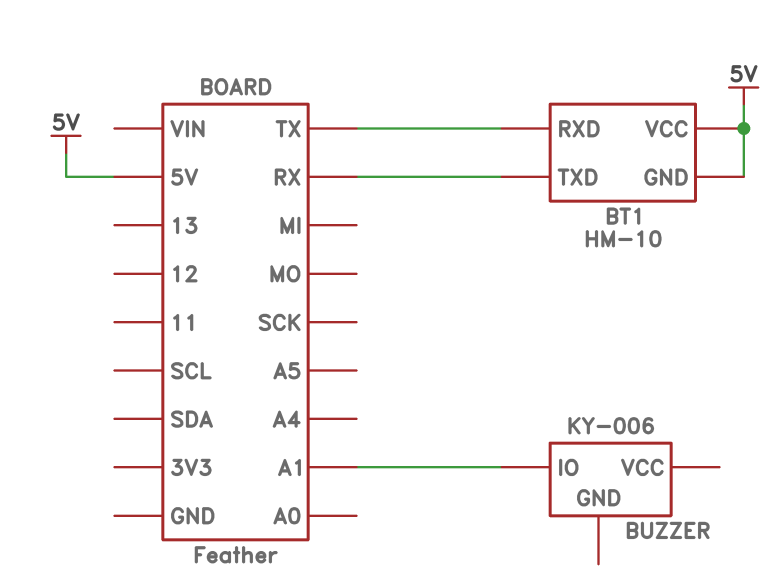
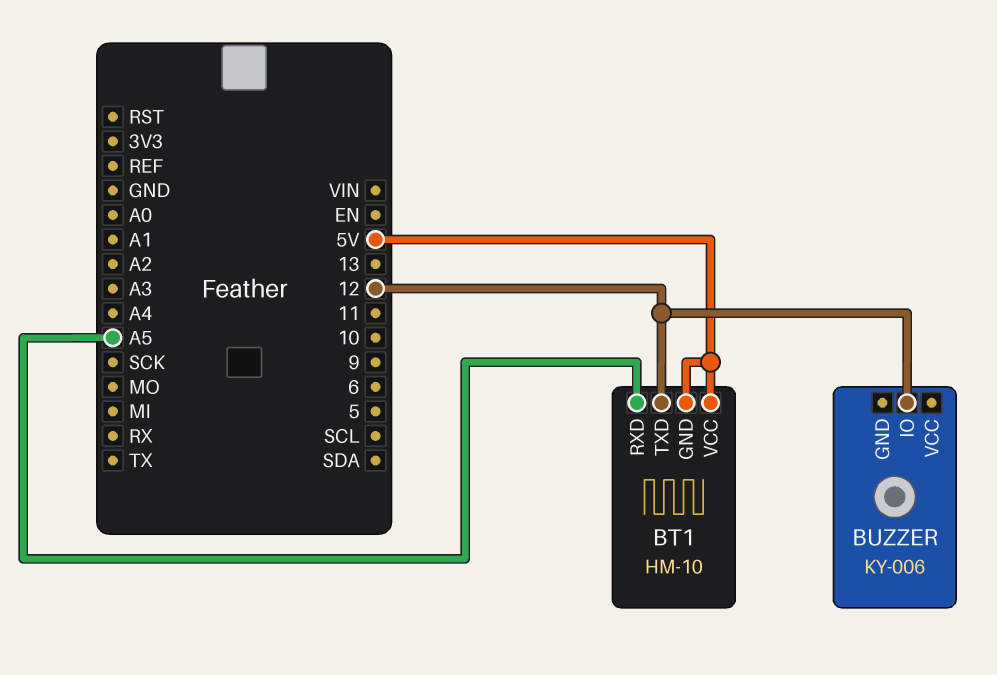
BT1 pin RXD: TX -> A5
BT1 pin TXD: RX -> 12
BUZZER pin IO: A1 -> 12

